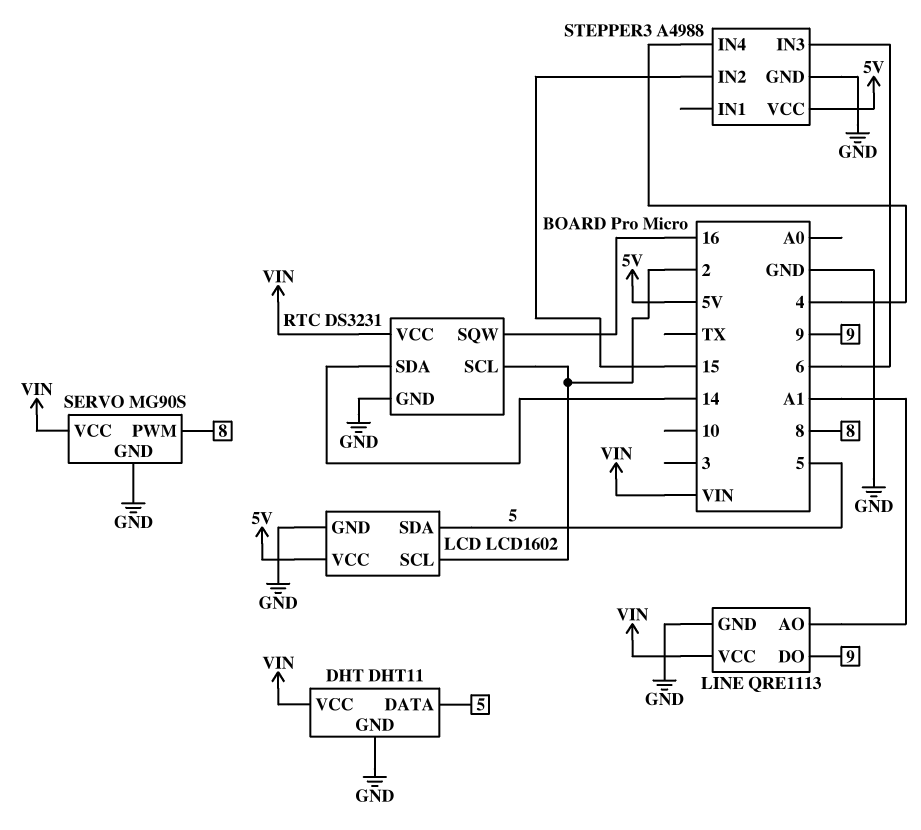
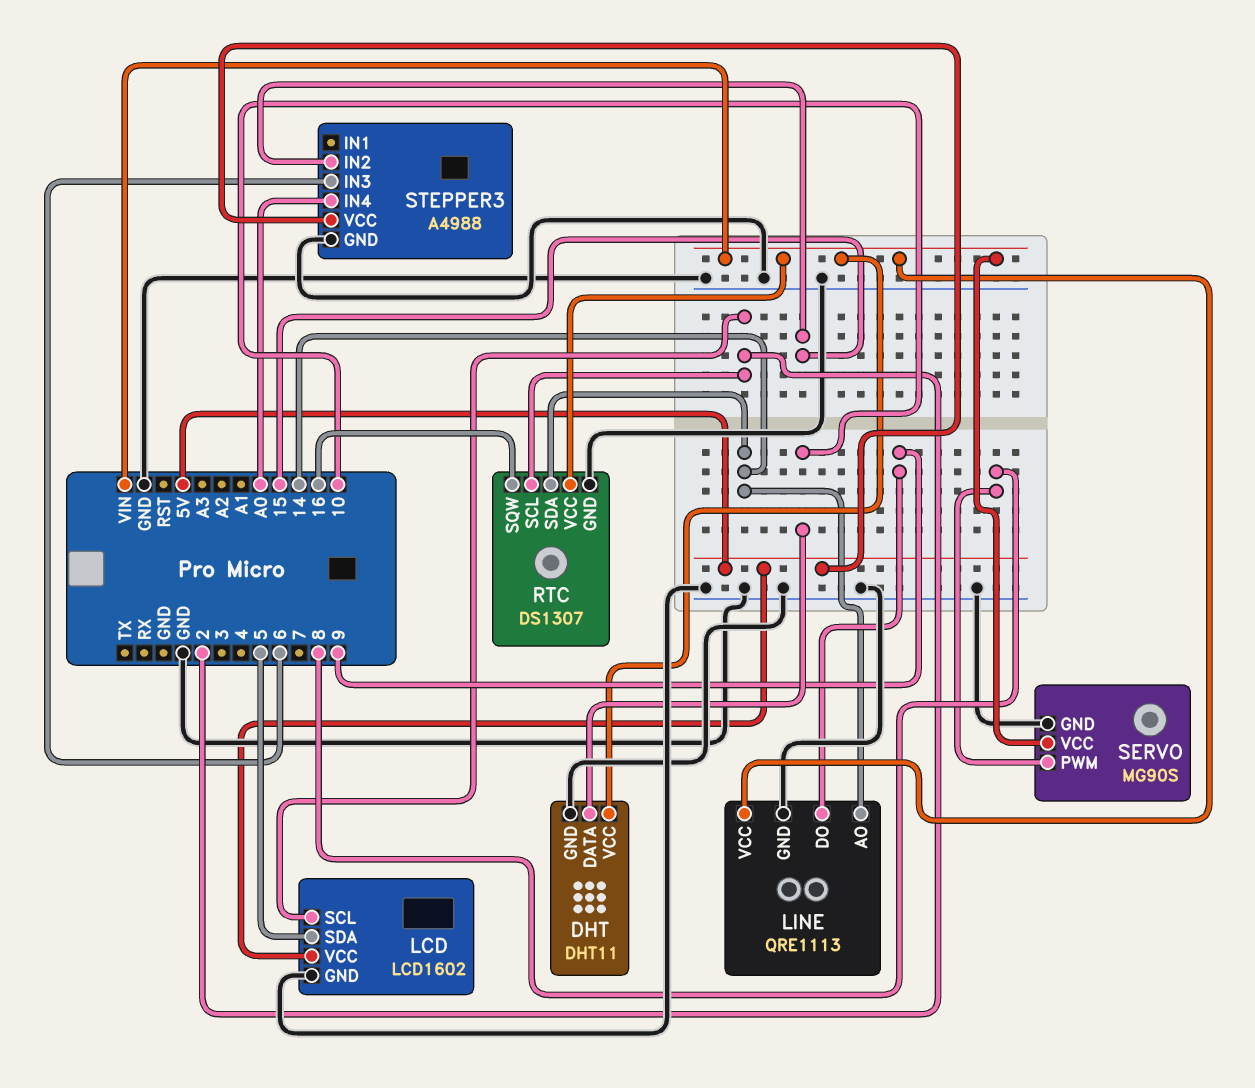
DHT pin DATA: 5 -> 10
LINE pin AO: A1 -> 14
RTC: DS3231 -> DS1307
STEPPER3 pin IN4: 4 -> A0

